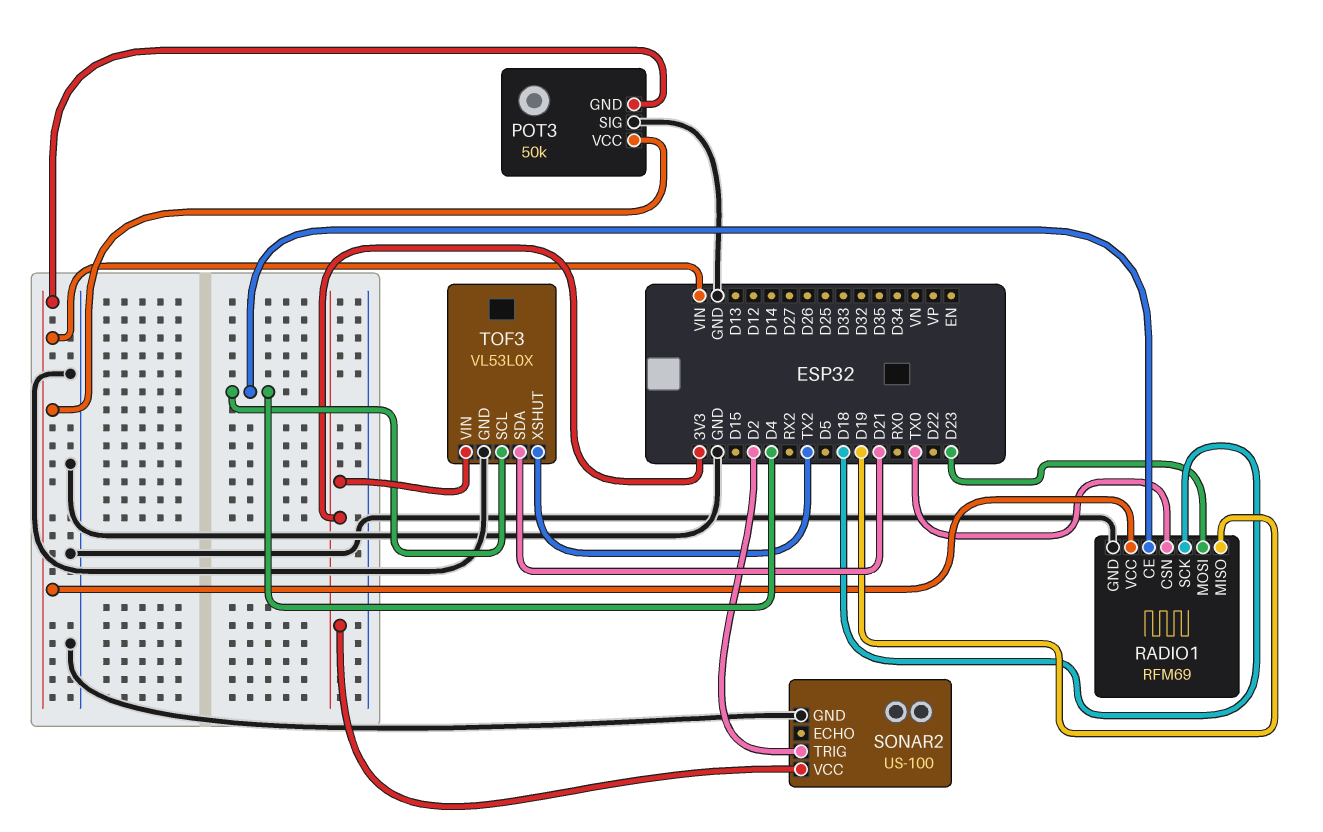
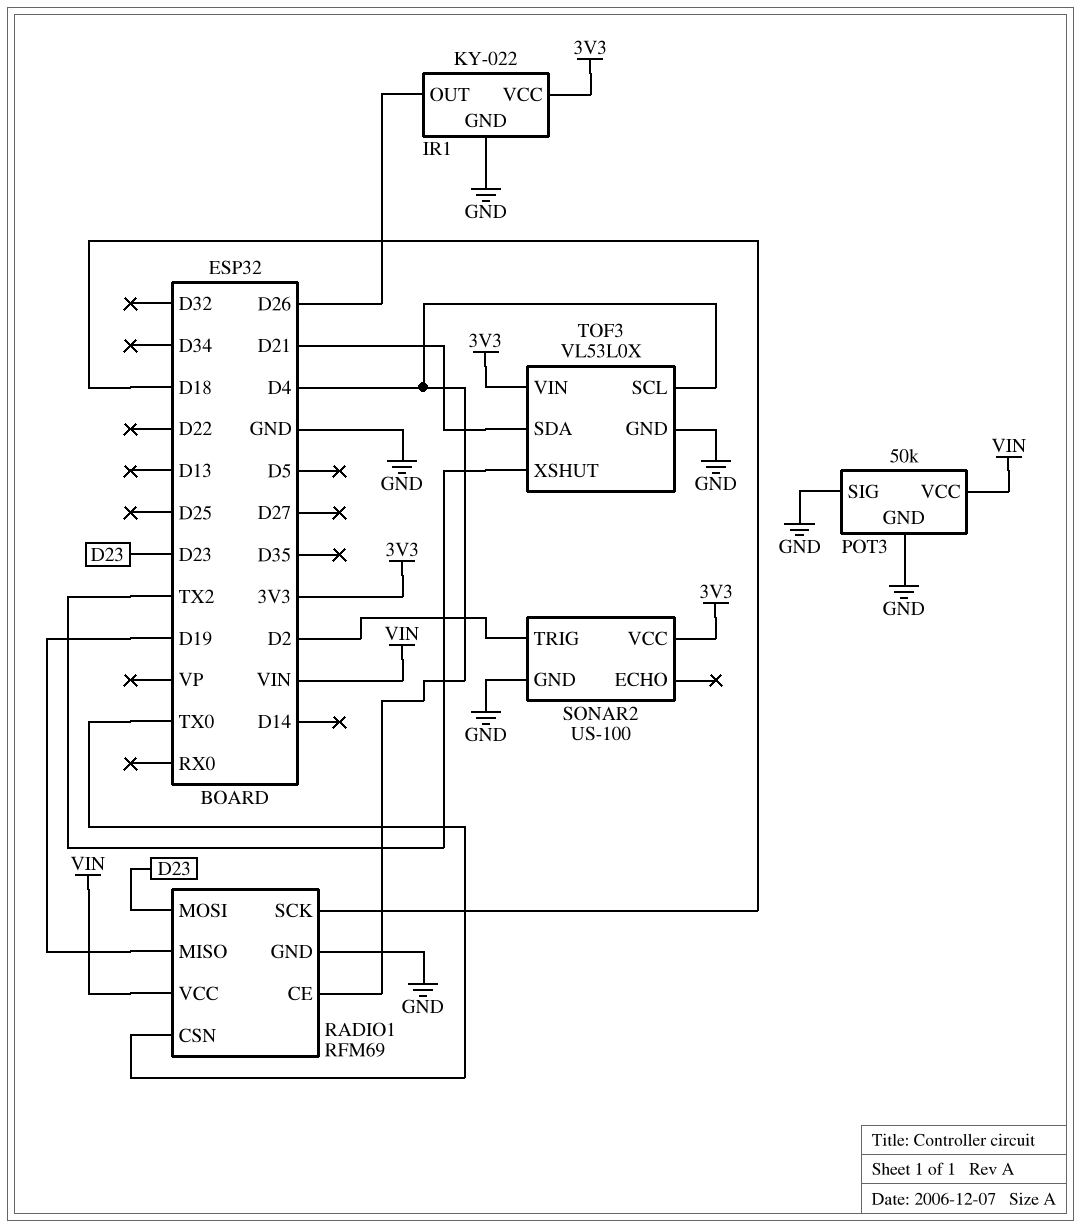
IR1: none -> KY-022
IR1 pin GND: none -> GND
IR1 pin OUT: none -> D26
IR1 pin VCC: none -> 3V3
POT3 pin GND: VIN -> GND

